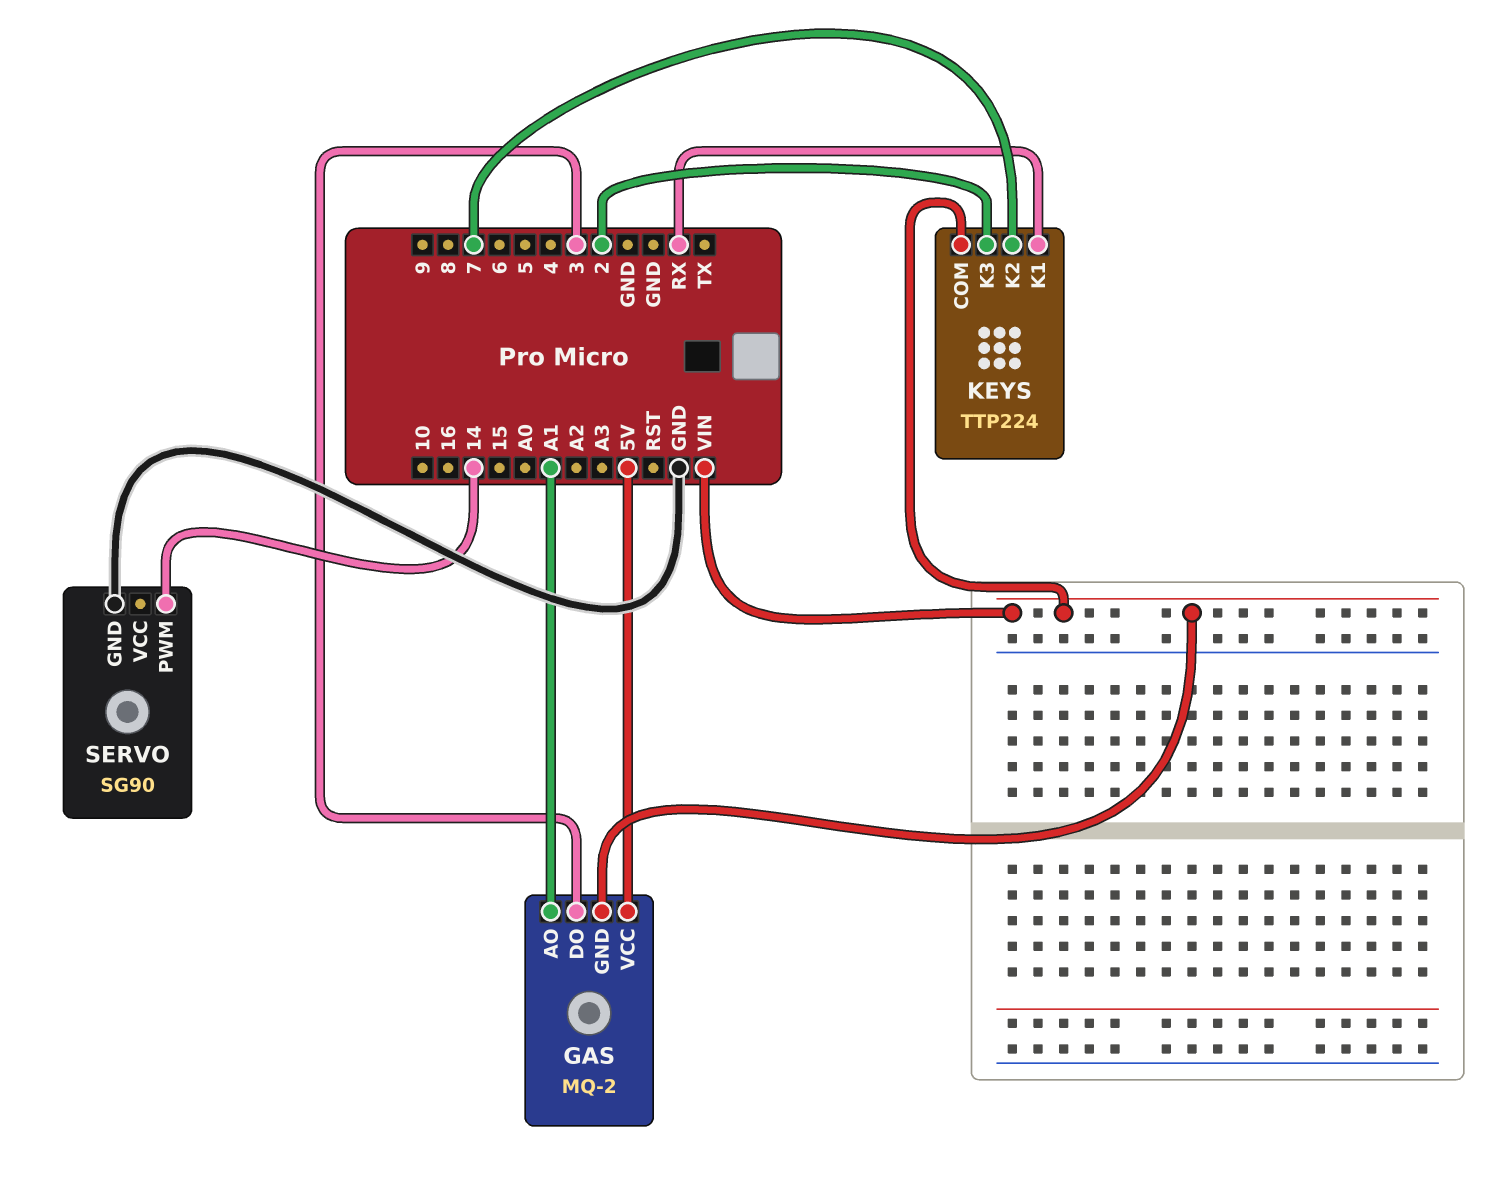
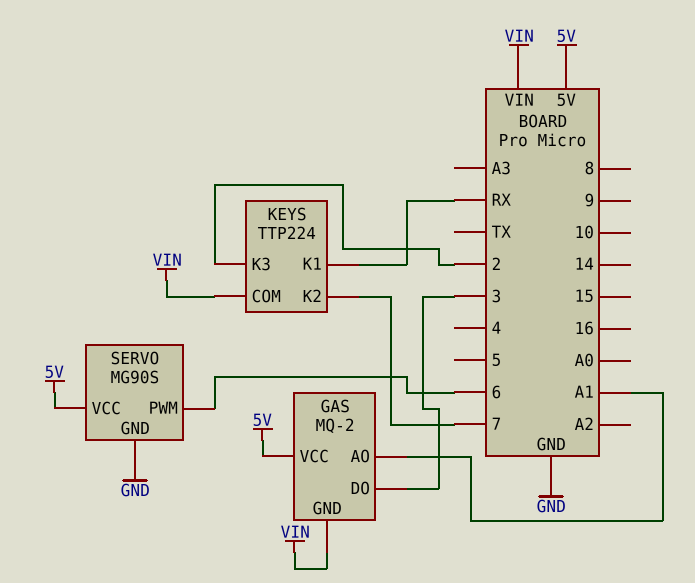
SERVO: SG90 -> MG90S
SERVO pin PWM: 14 -> 6
SERVO pin VCC: none -> 5V

